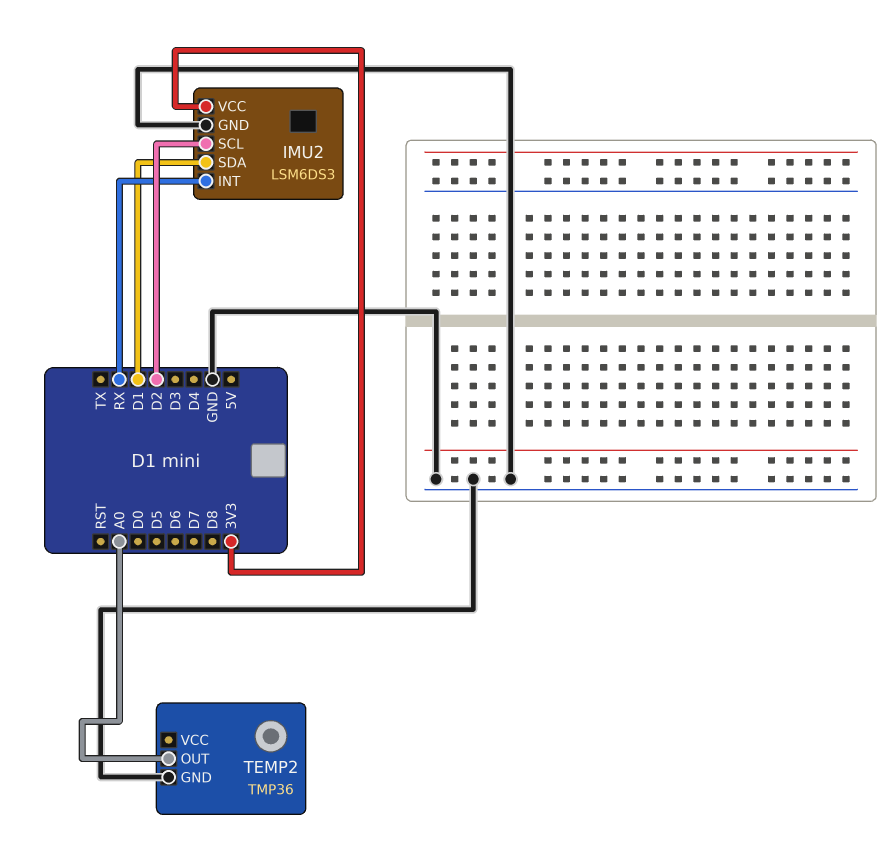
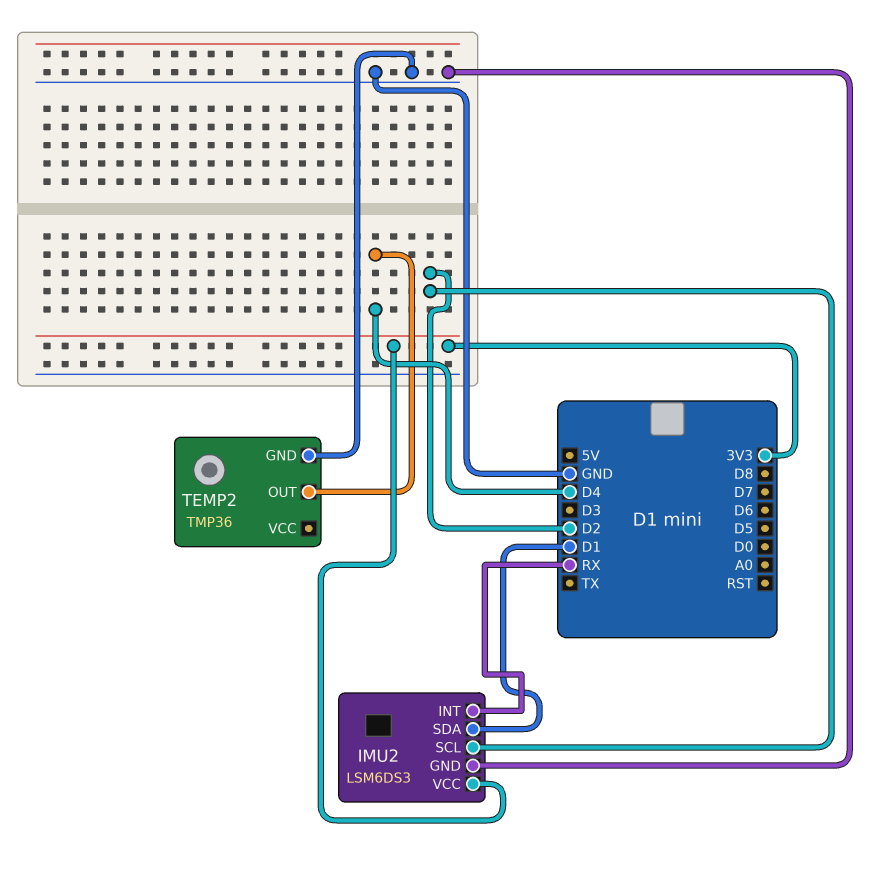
TEMP2 pin OUT: A0 -> D4

